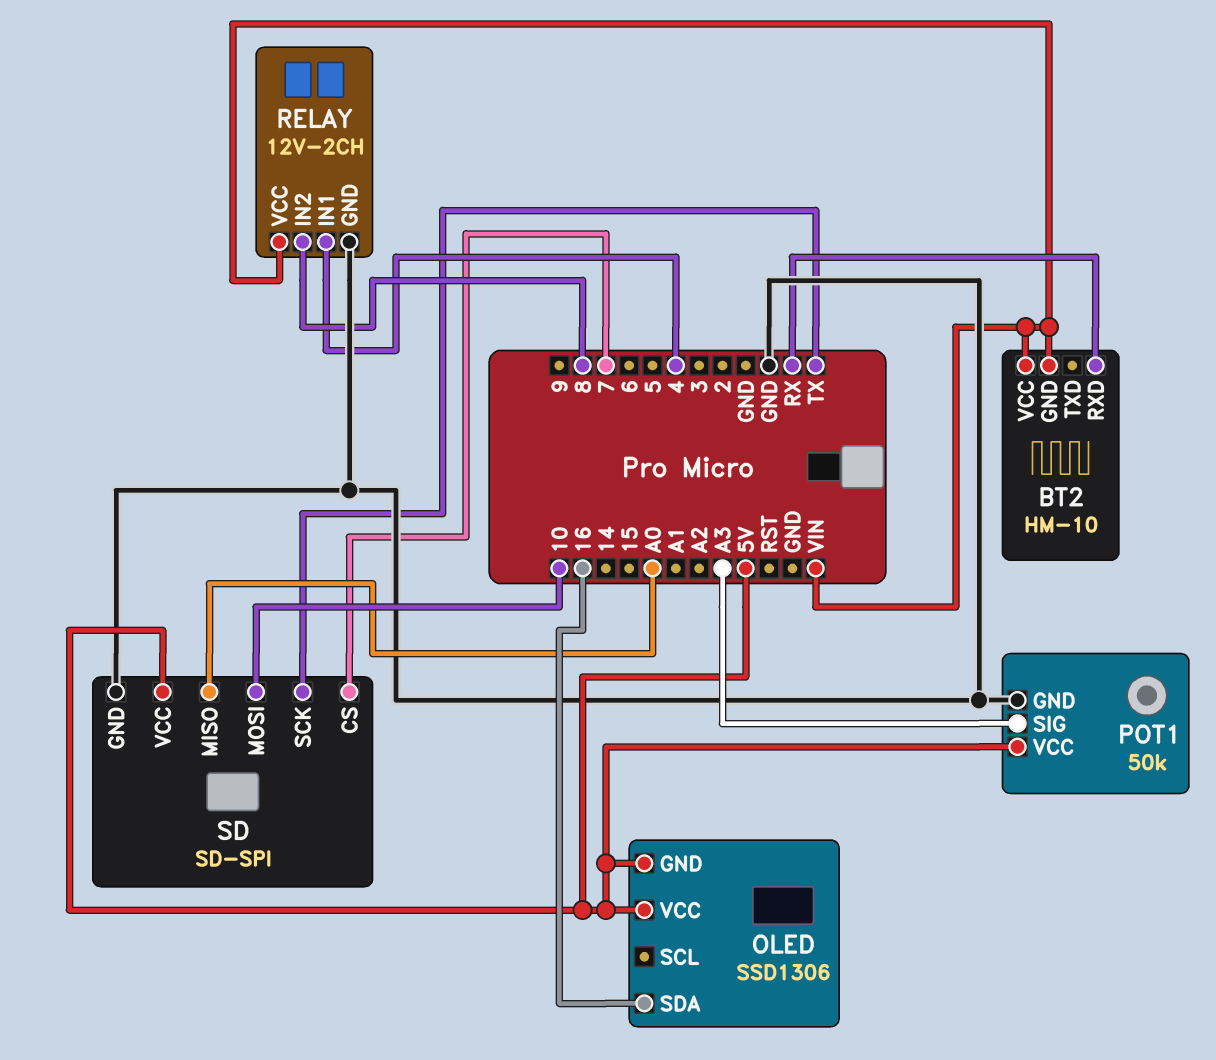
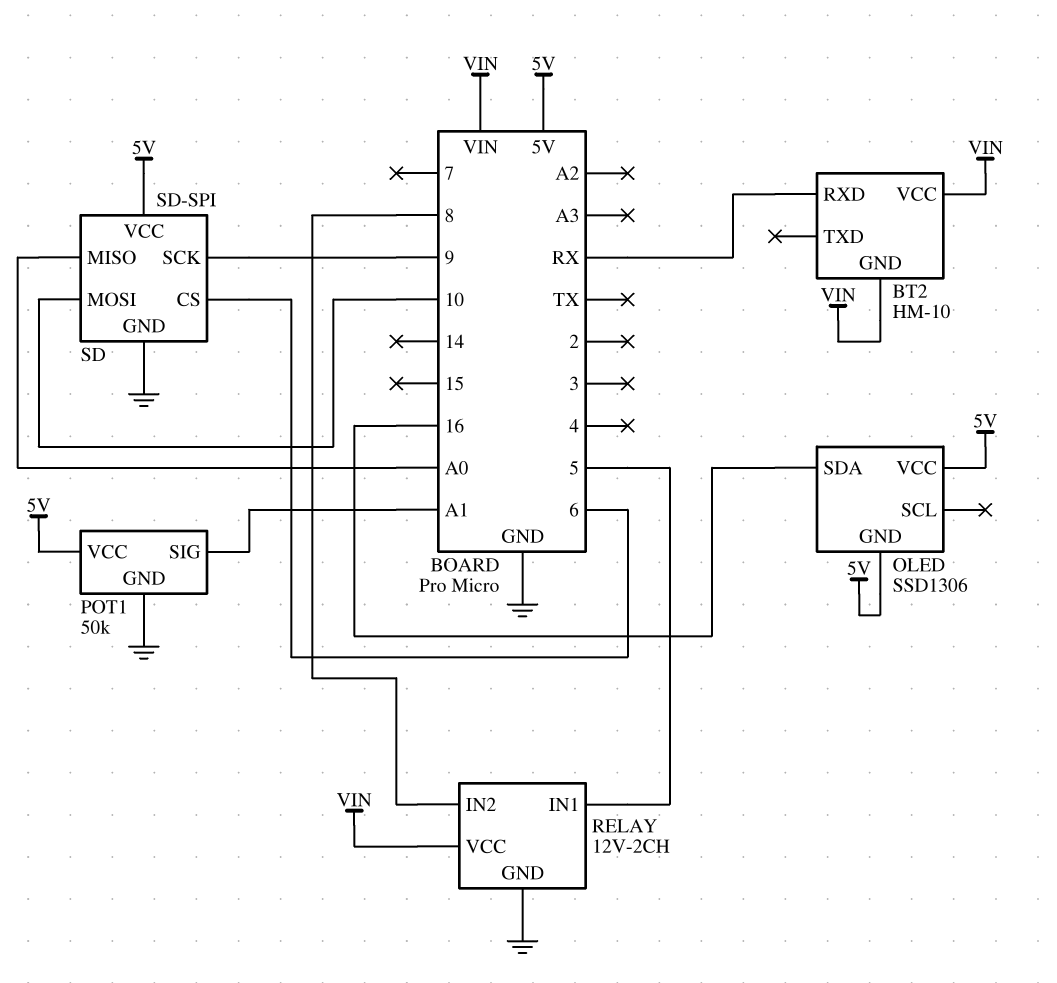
POT1 pin SIG: A3 -> A1
RELAY pin IN1: 4 -> 5
SD pin CS: 7 -> 6
SD pin SCK: TX -> 9

